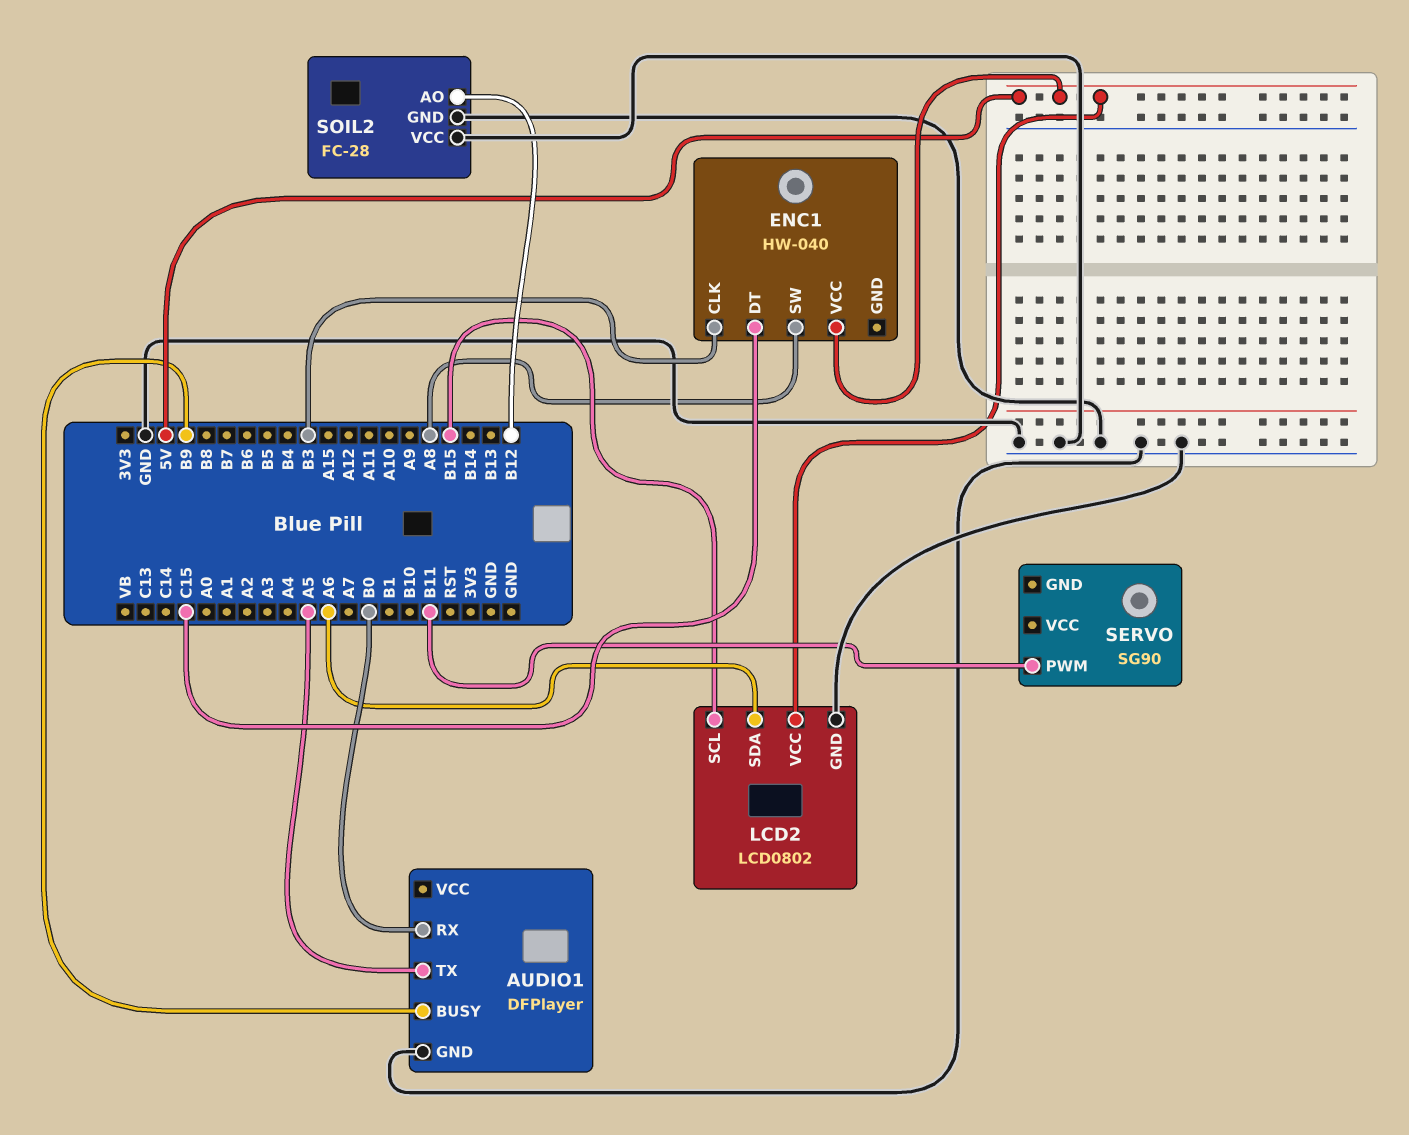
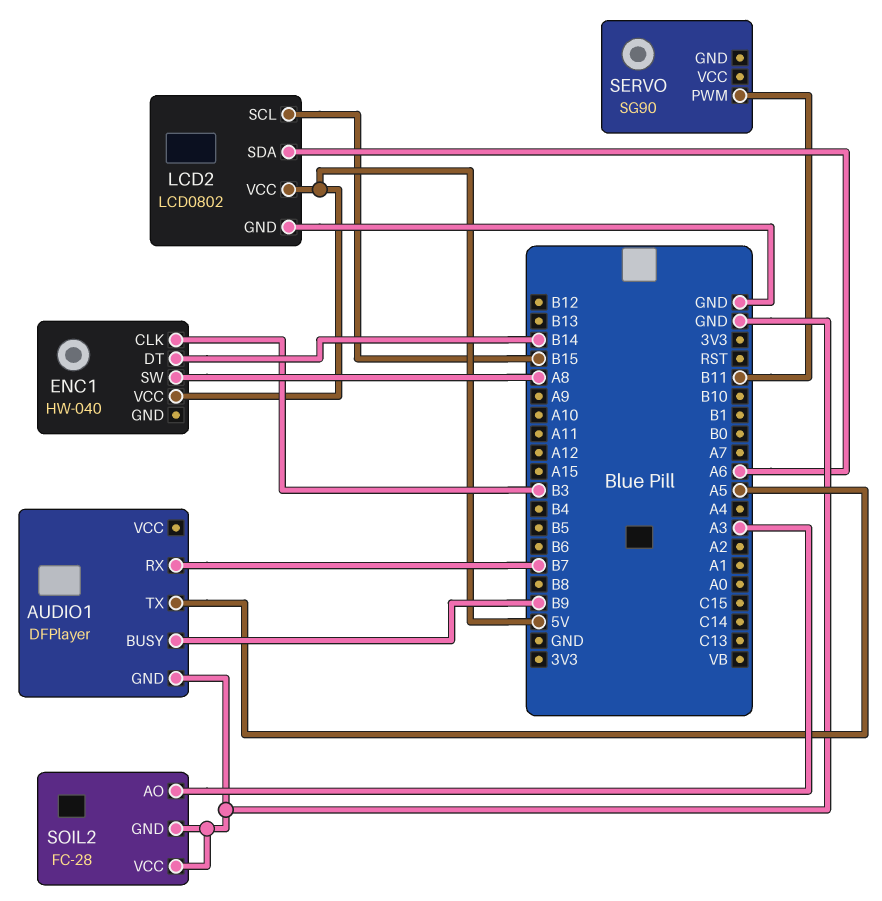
AUDIO1 pin RX: B0 -> B7
ENC1 pin DT: C15 -> B14
SOIL2 pin AO: B12 -> A3

